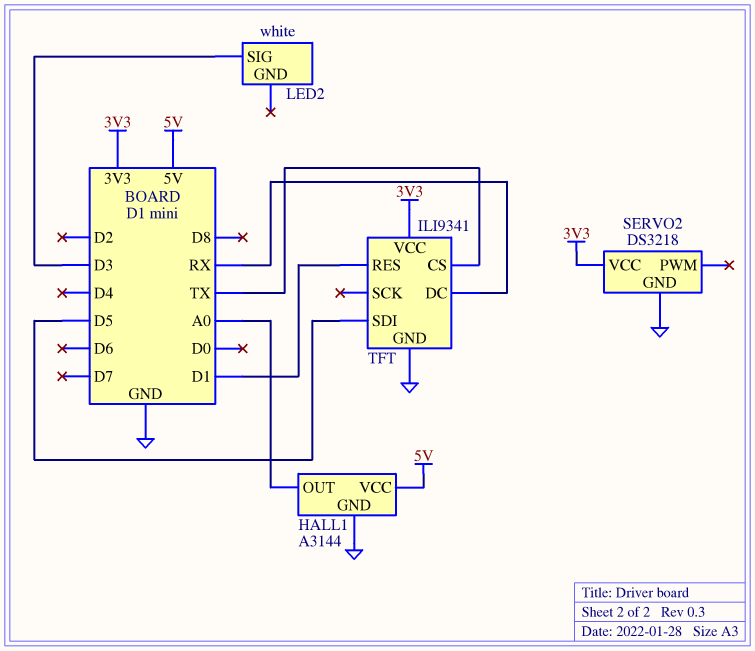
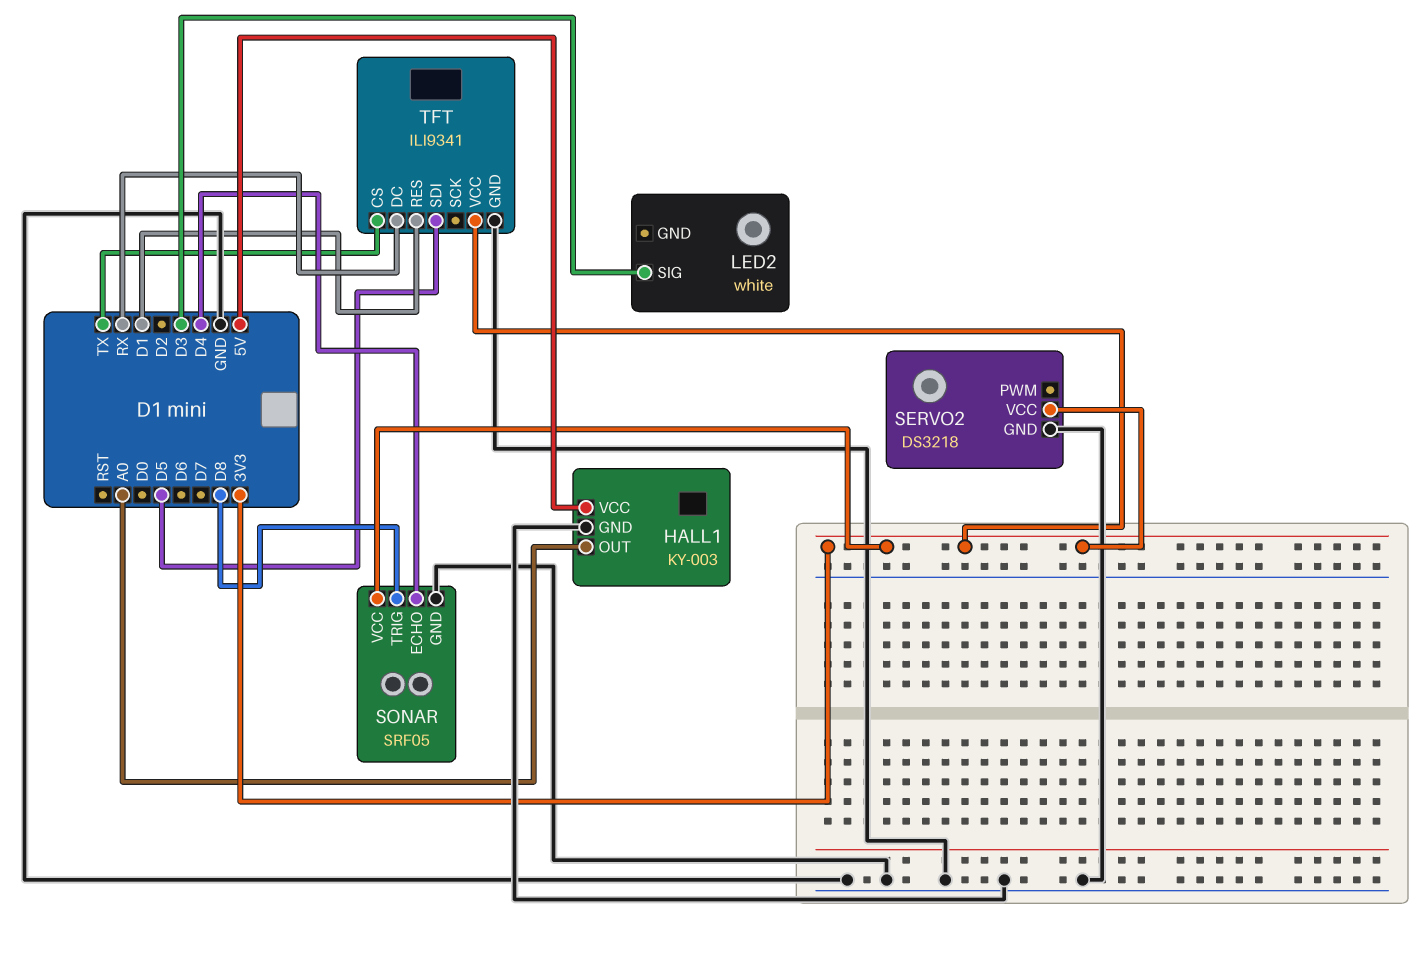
HALL1: A3144 -> KY-003
SONAR: none -> SRF05
SONAR pin ECHO: none -> D4
SONAR pin GND: none -> GND
SONAR pin TRIG: none -> D8
SONAR pin VCC: none -> 3V3

